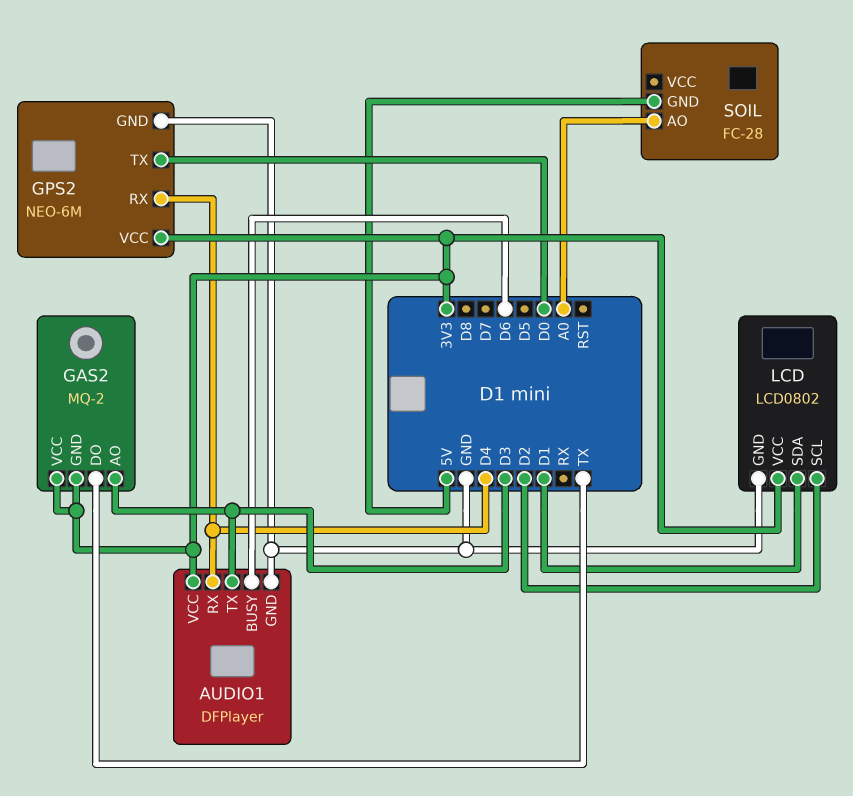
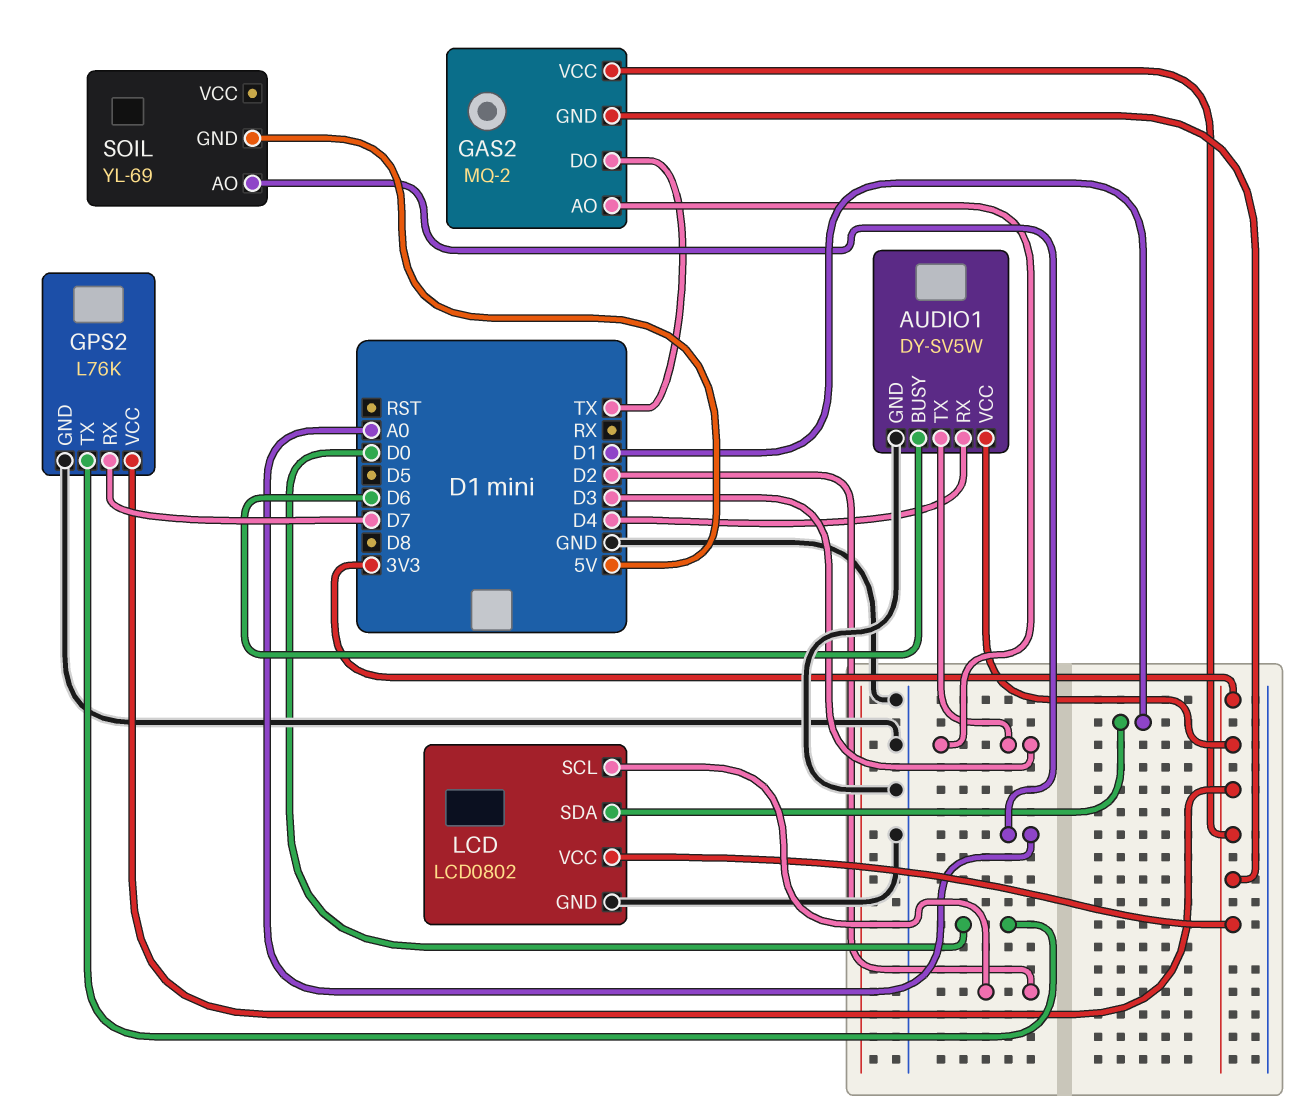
AUDIO1: DFPlayer -> DY-SV5W
GPS2: NEO-6M -> L76K
GPS2 pin RX: D4 -> D7
SOIL: FC-28 -> YL-69

